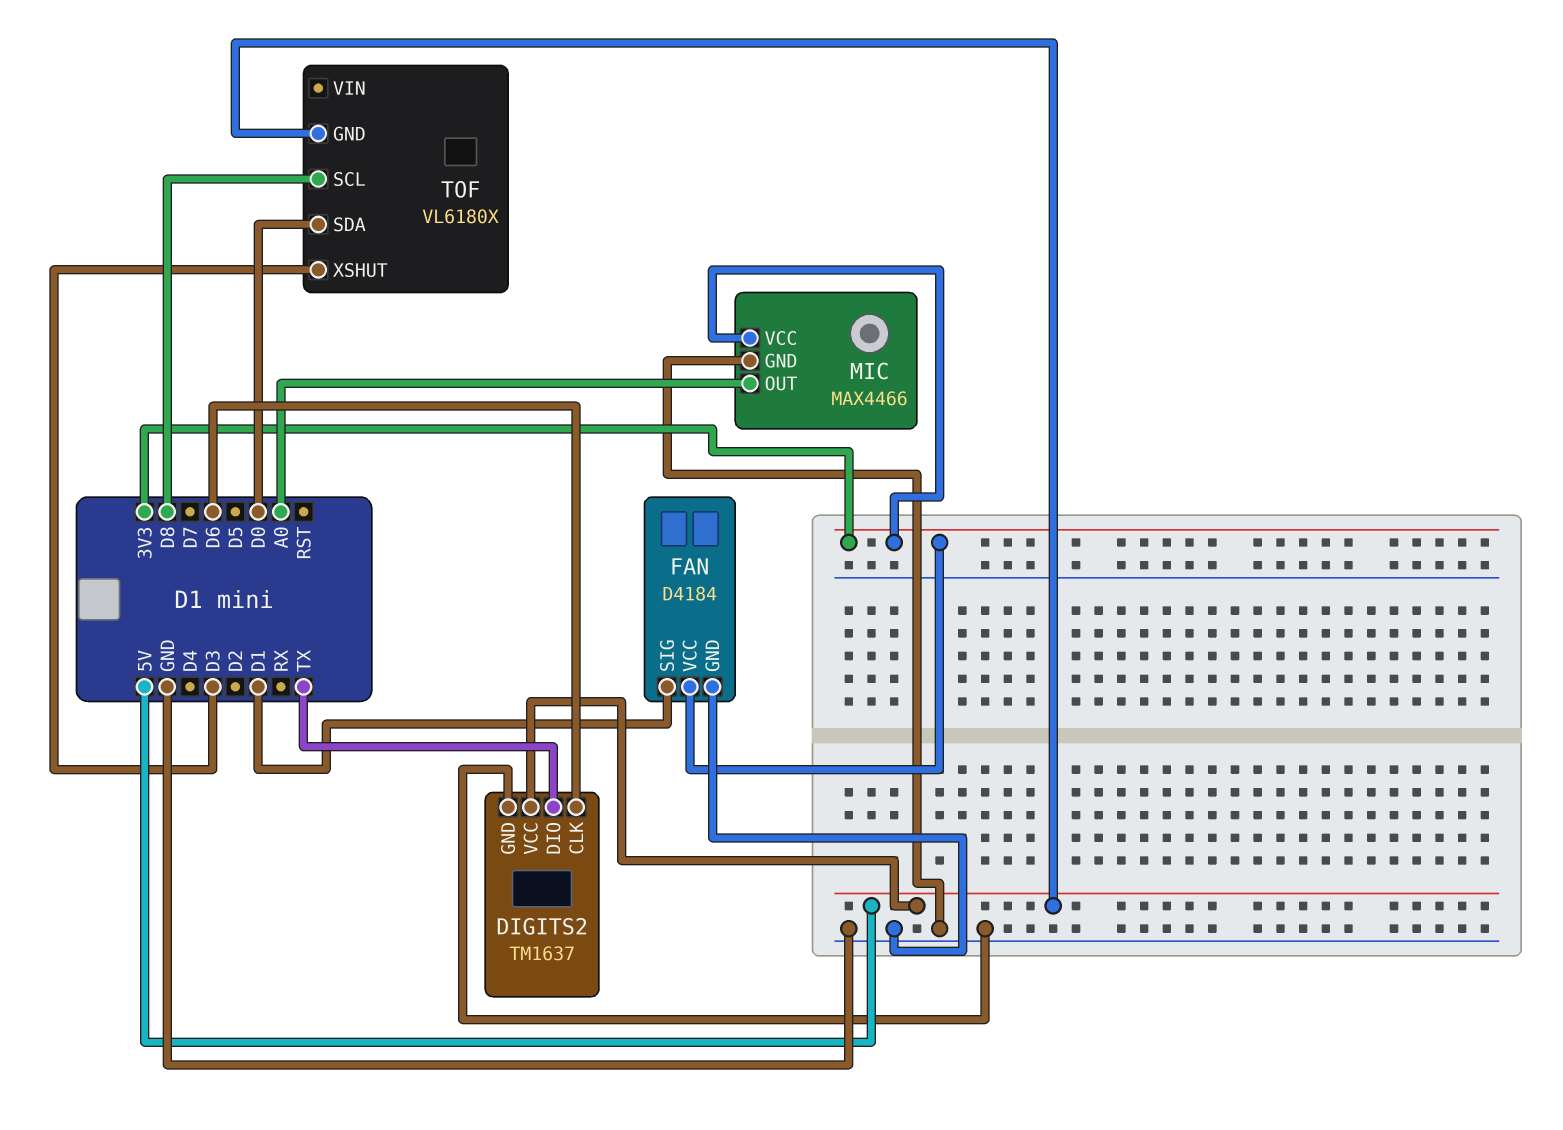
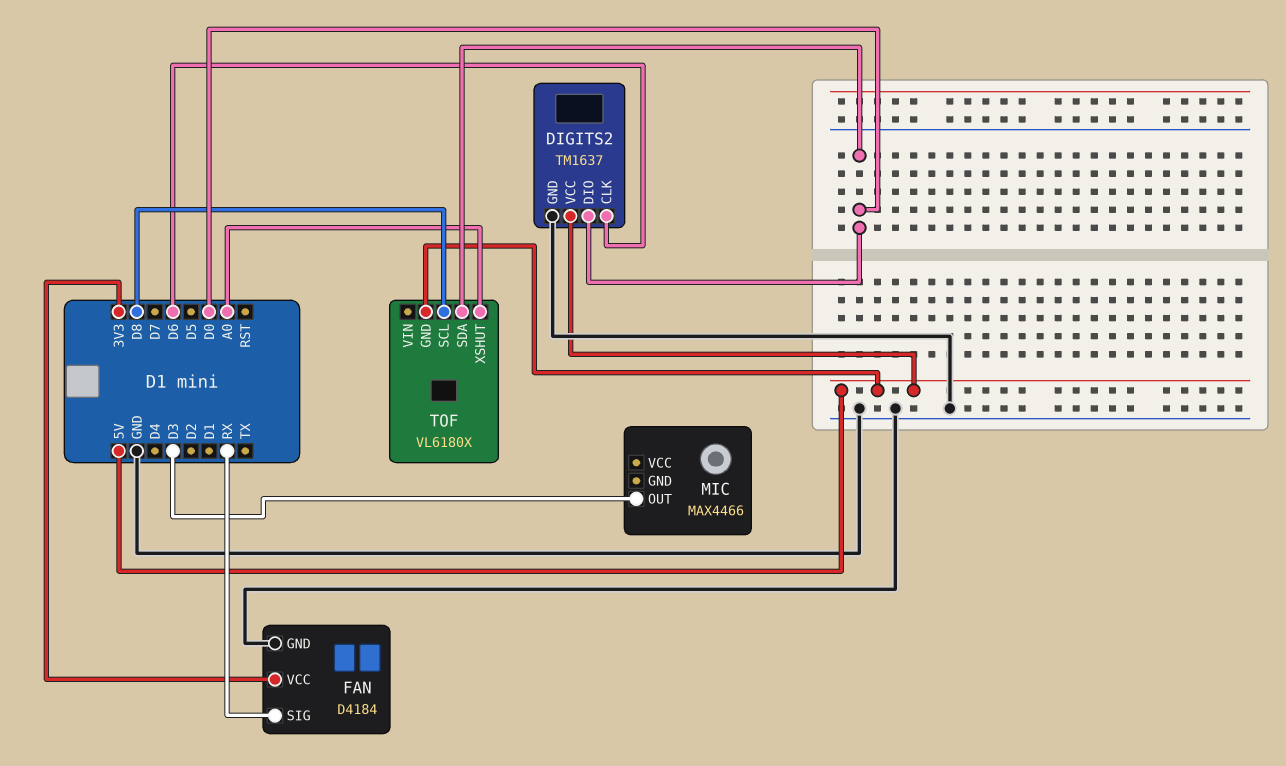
DIGITS2 pin DIO: TX -> D0
FAN pin SIG: D1 -> RX
MIC pin GND: GND -> none
MIC pin OUT: A0 -> D3
MIC pin VCC: 3V3 -> none
TOF pin XSHUT: D3 -> A0

